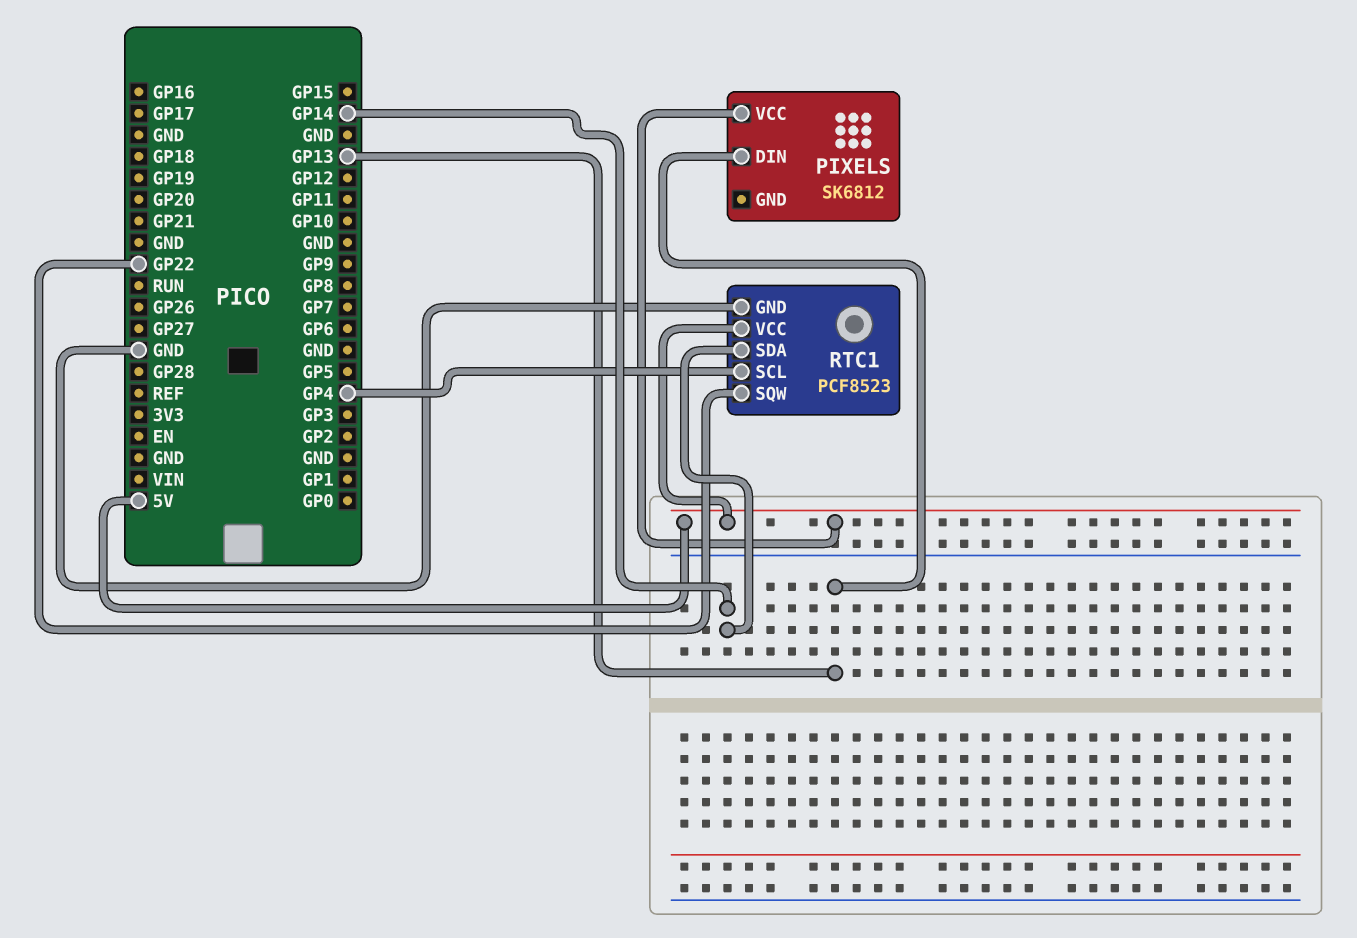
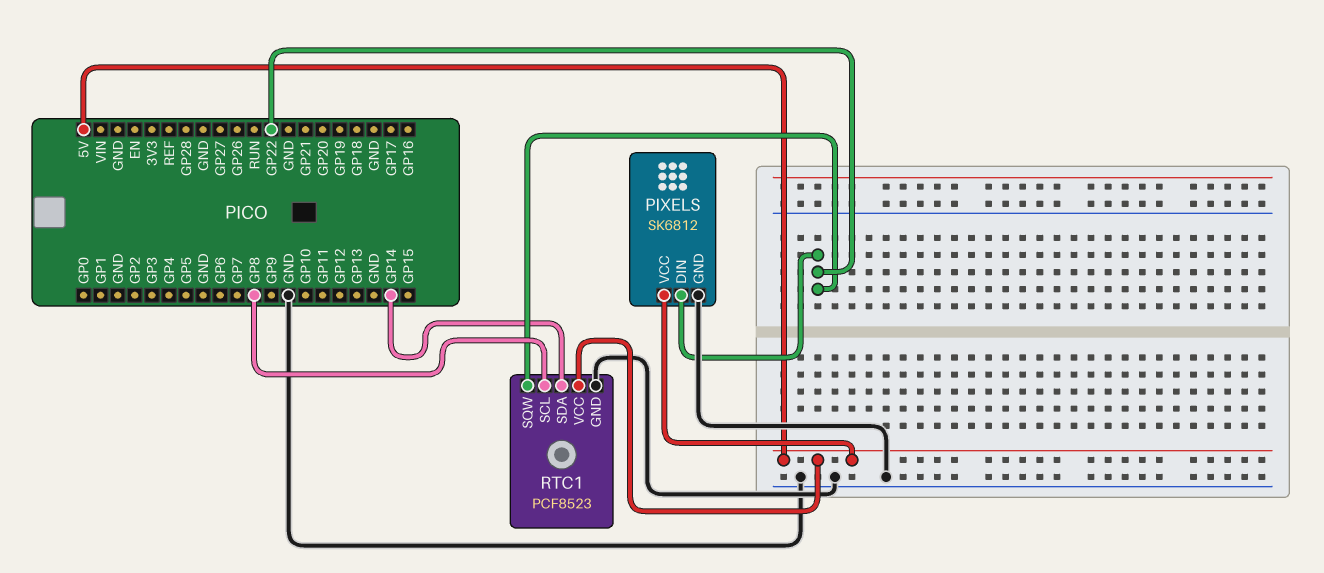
PIXELS pin DIN: GP13 -> GP22
PIXELS pin GND: none -> GND
RTC1 pin SCL: GP4 -> GP8

